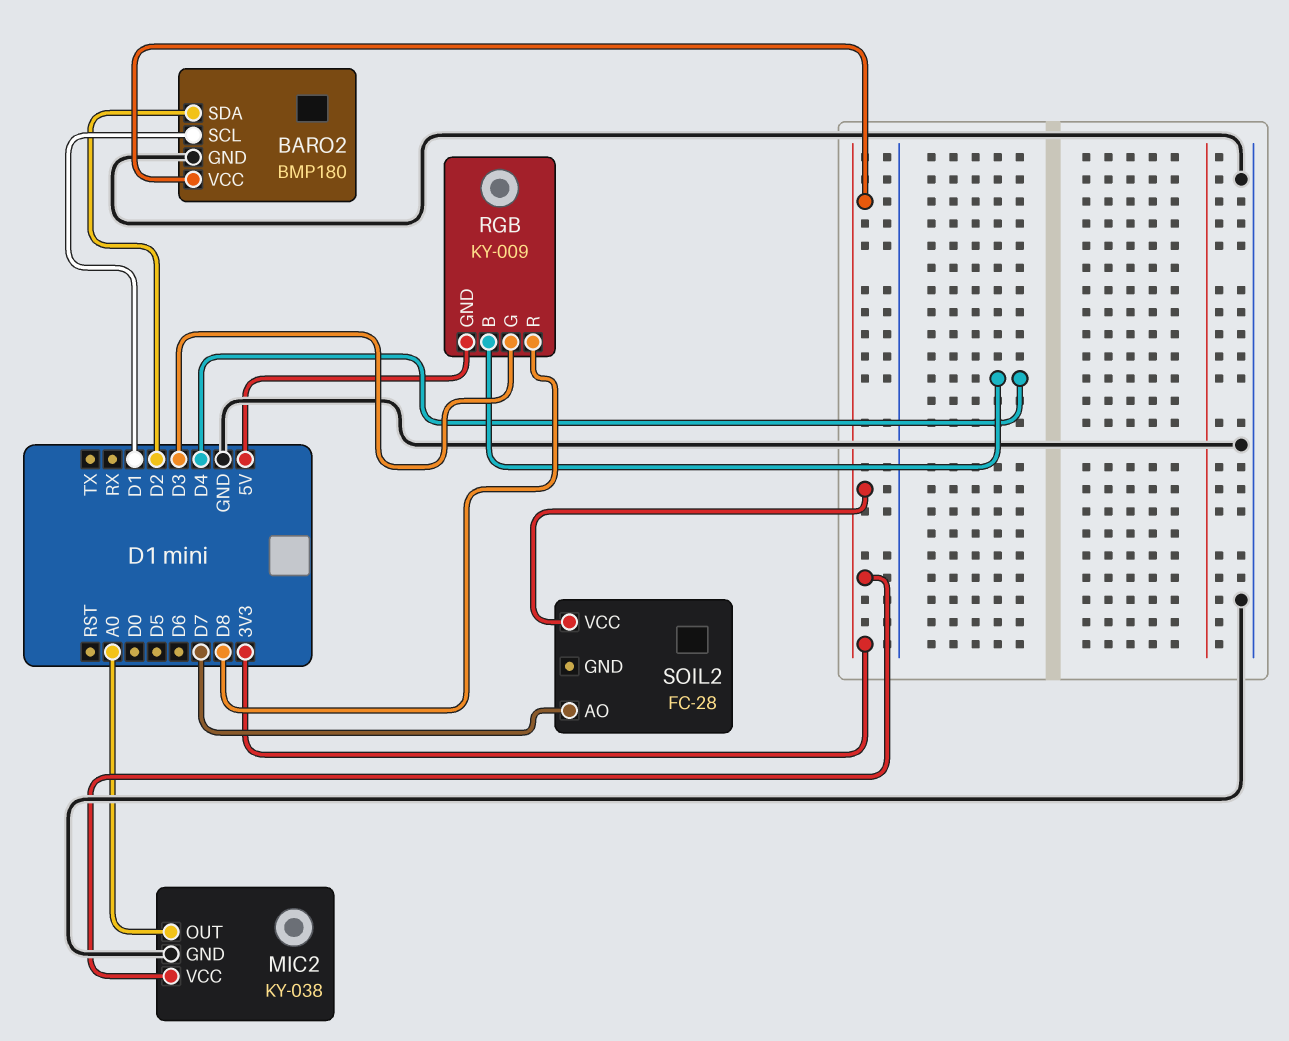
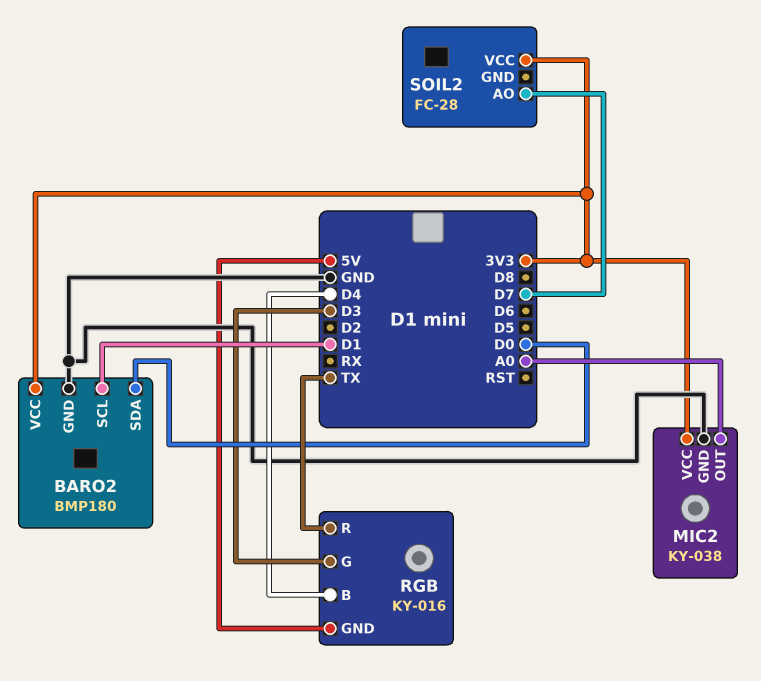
BARO2 pin SDA: D2 -> D0
RGB: KY-009 -> KY-016
RGB pin R: D8 -> TX

